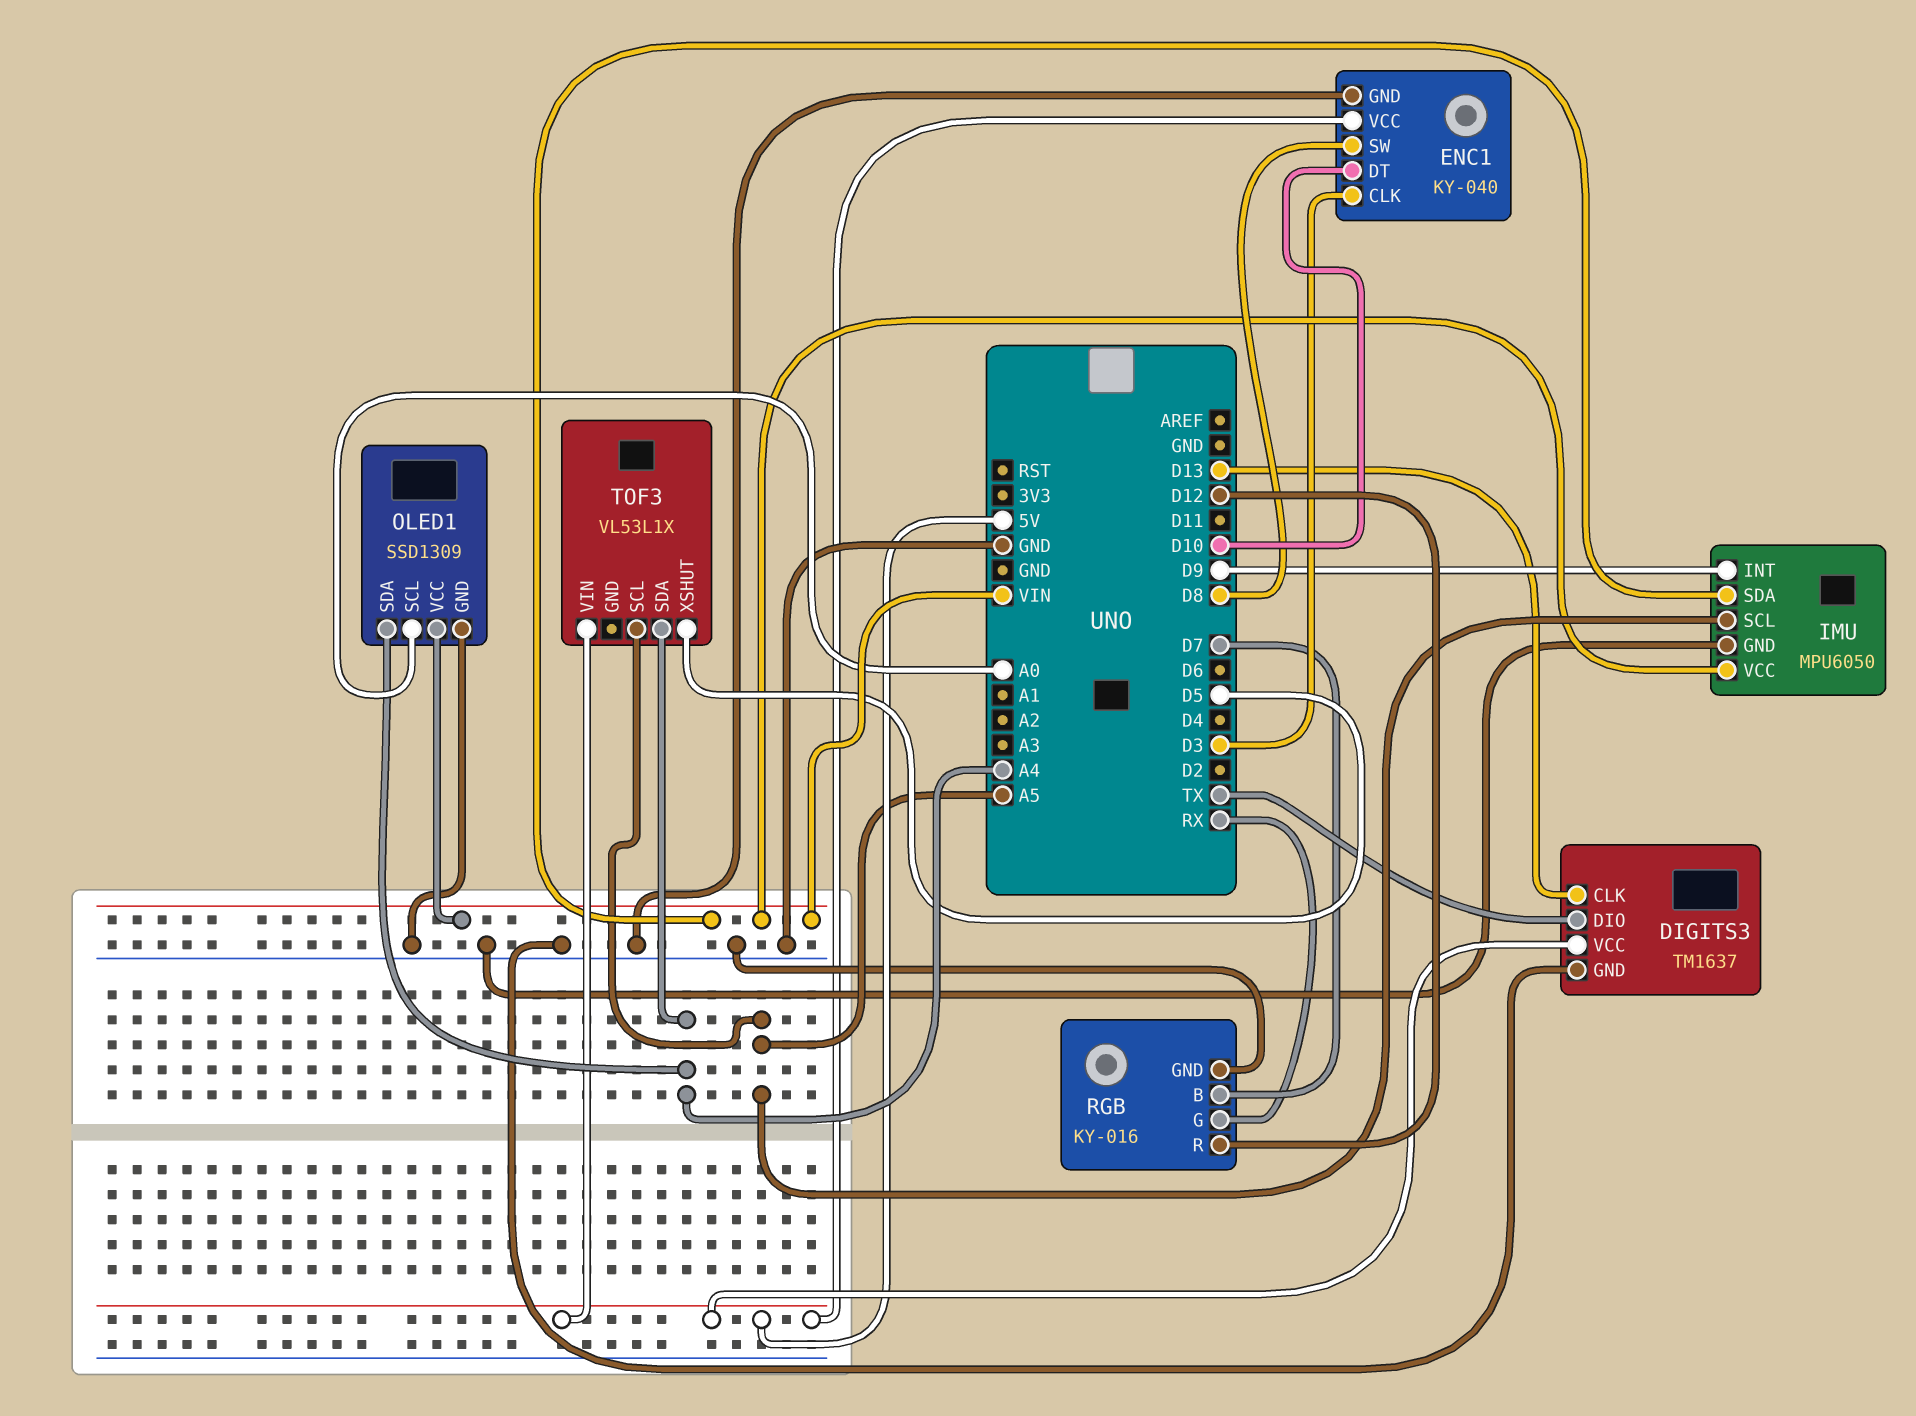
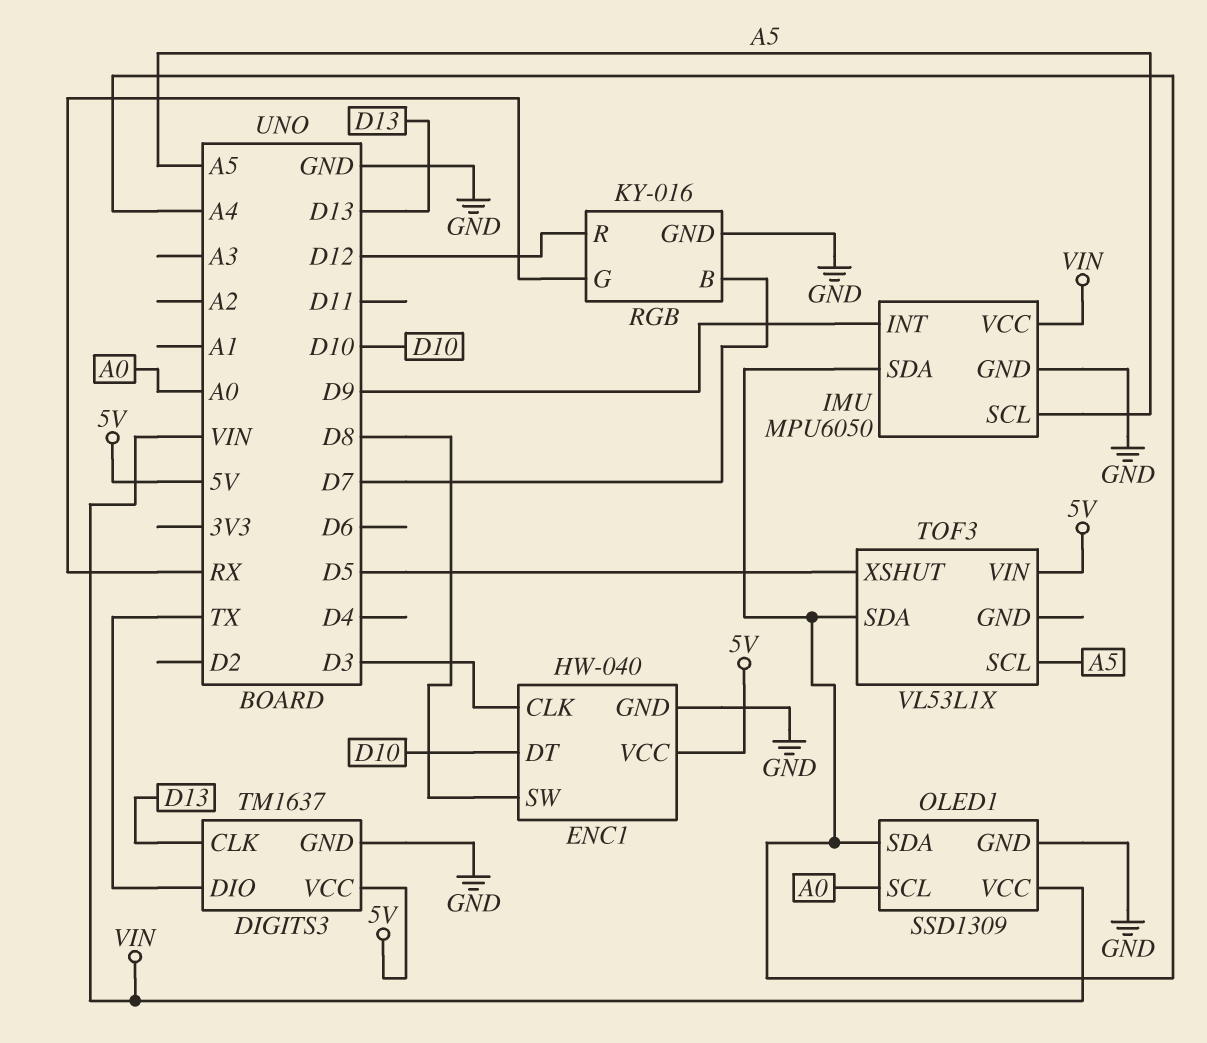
ENC1: KY-040 -> HW-040
IMU pin SDA: VIN -> A4

